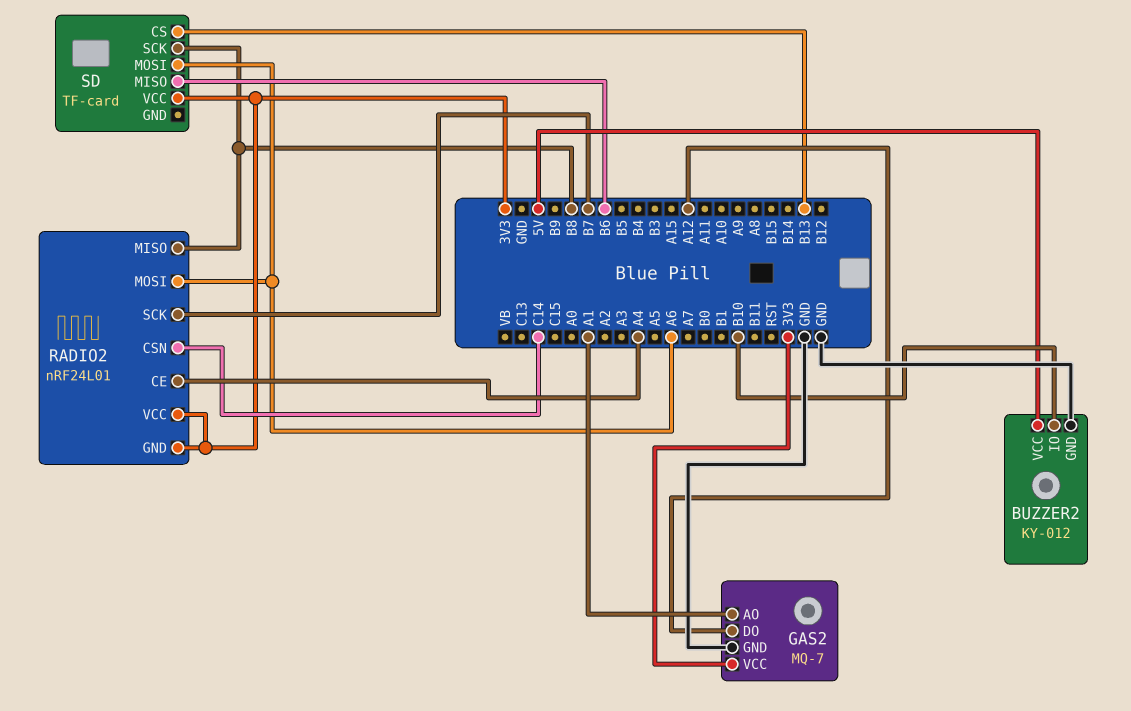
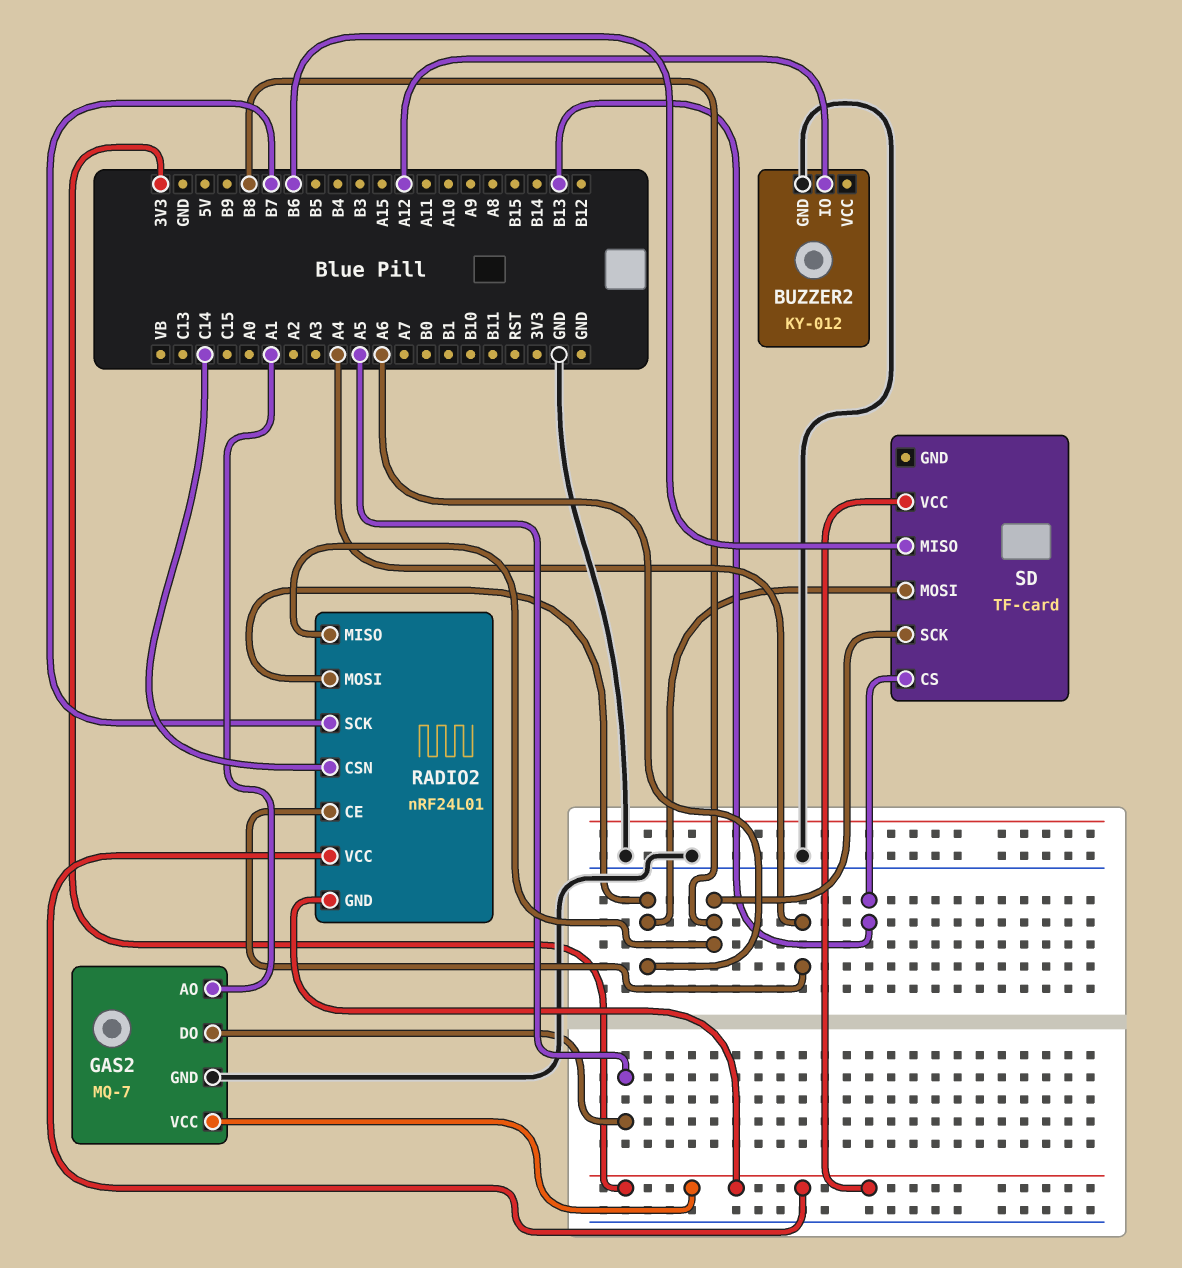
BUZZER2 pin IO: B10 -> A12
BUZZER2 pin VCC: 5V -> none
GAS2 pin DO: A12 -> A5

